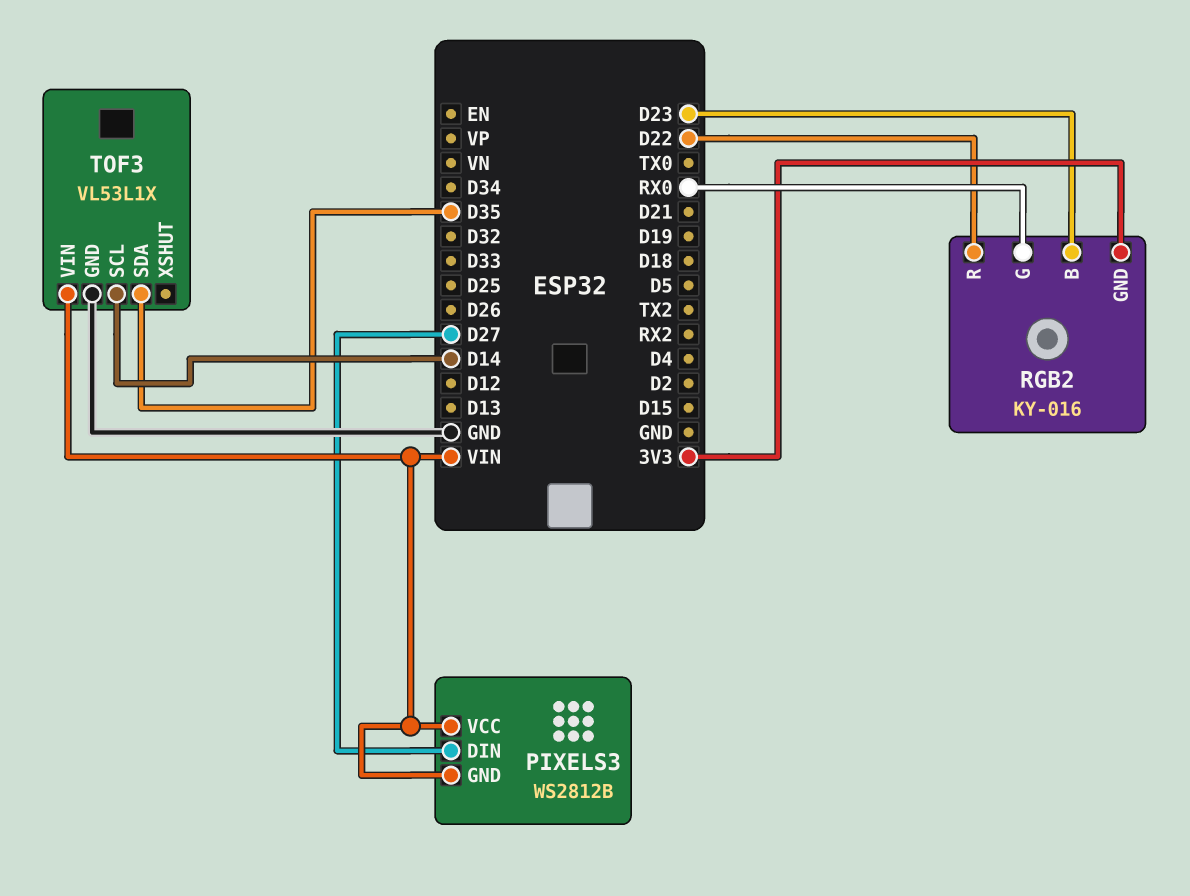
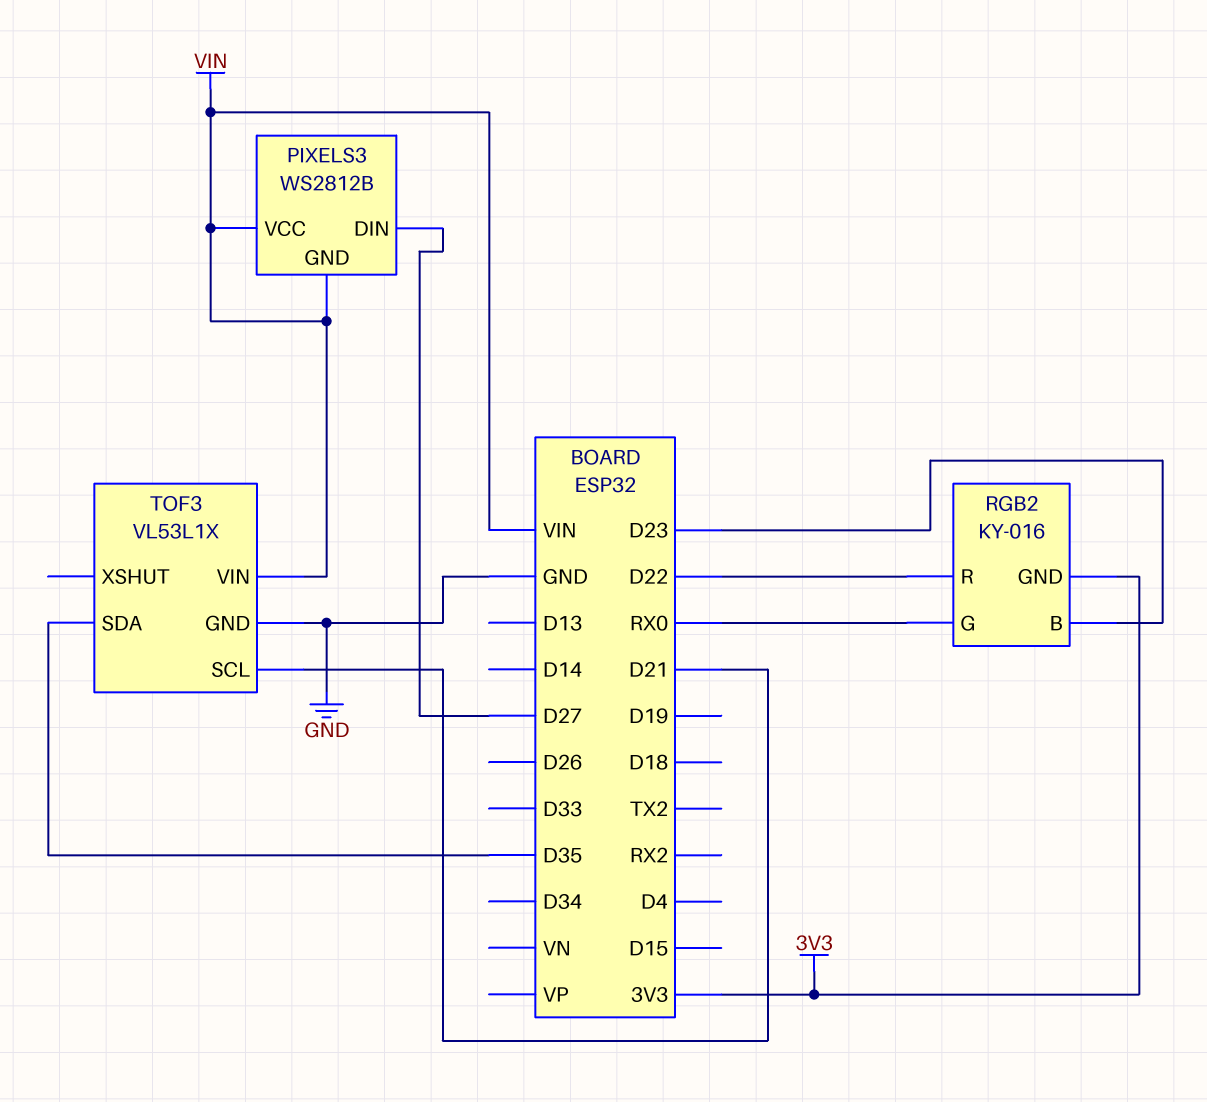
TOF3 pin SCL: D14 -> D21

